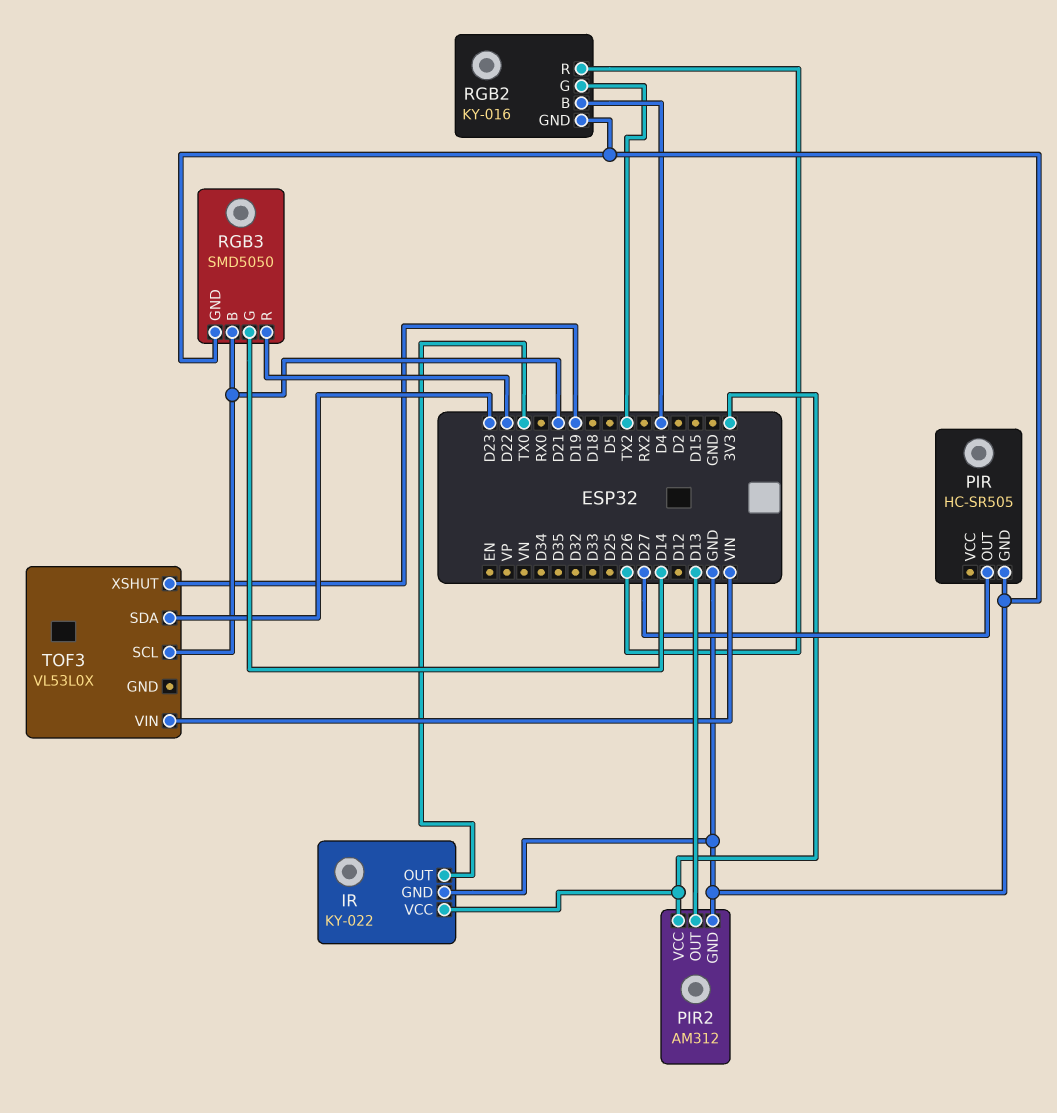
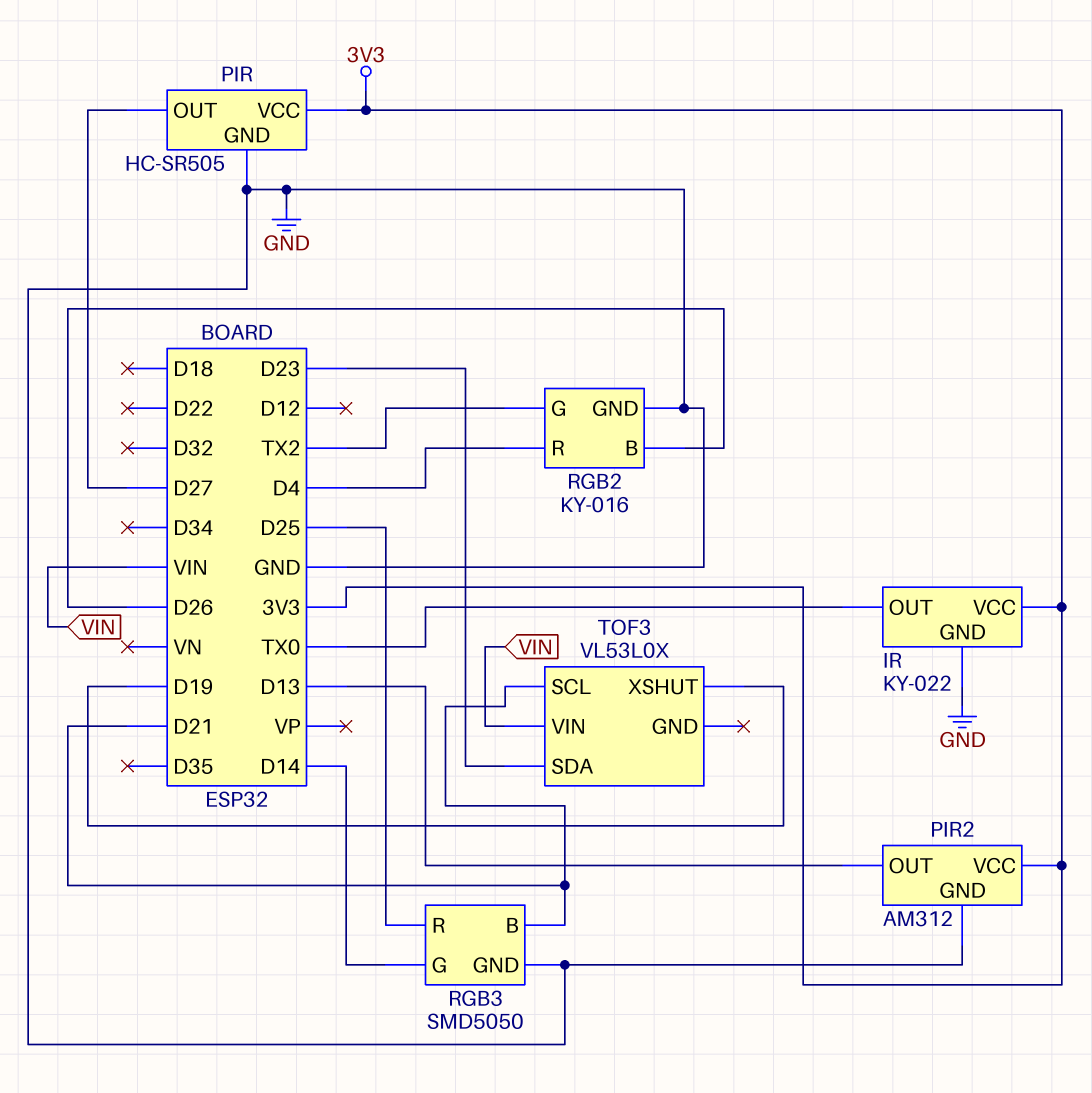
PIR pin VCC: none -> 3V3
RGB2 pin B: D4 -> D26
RGB2 pin R: D26 -> D4
RGB3 pin R: D22 -> D25

